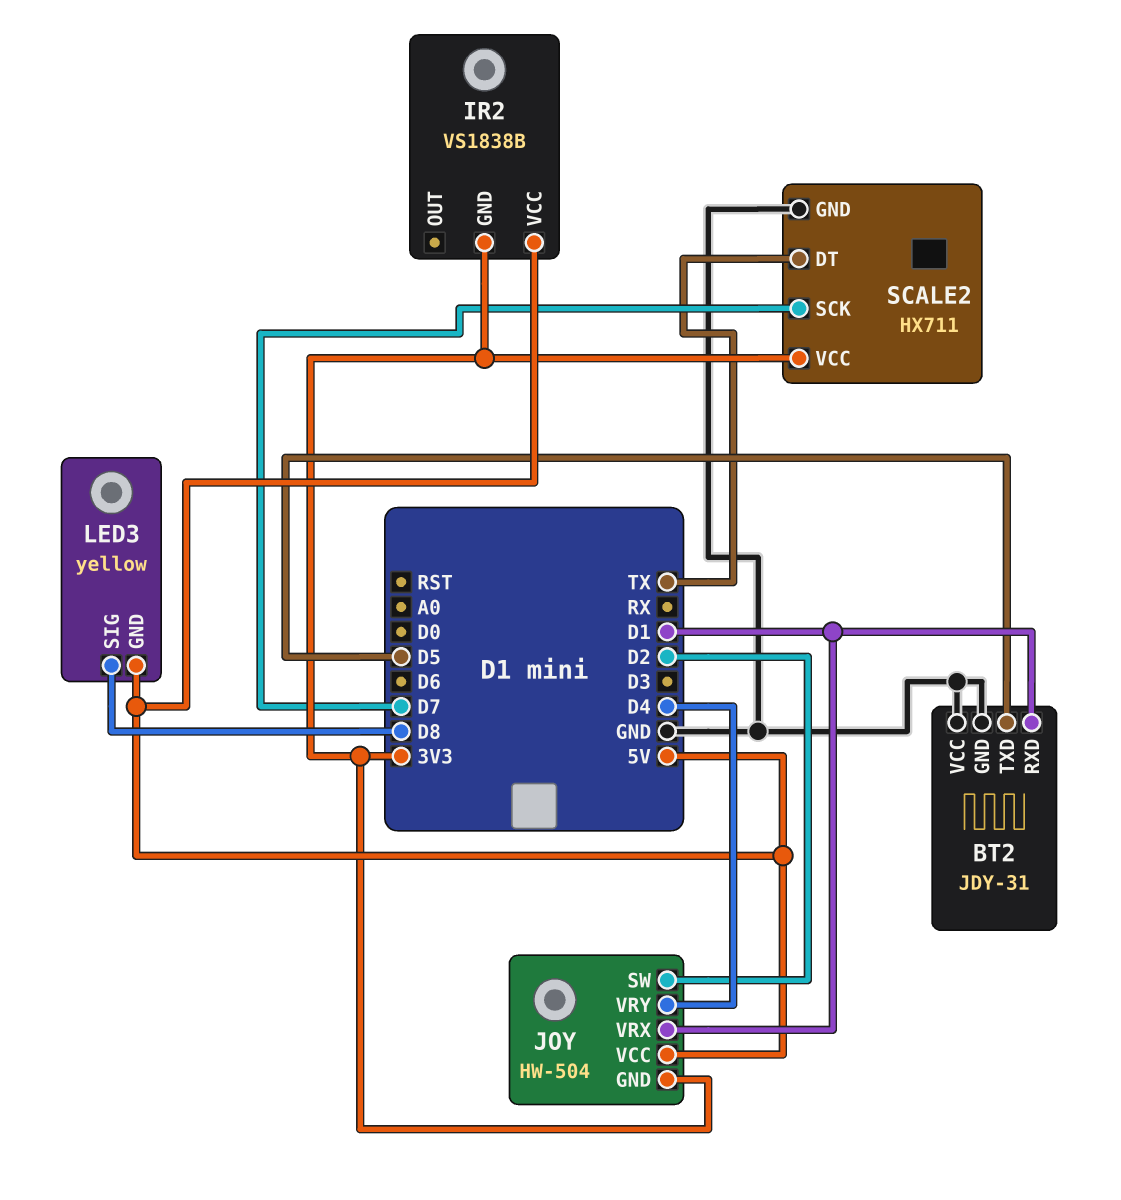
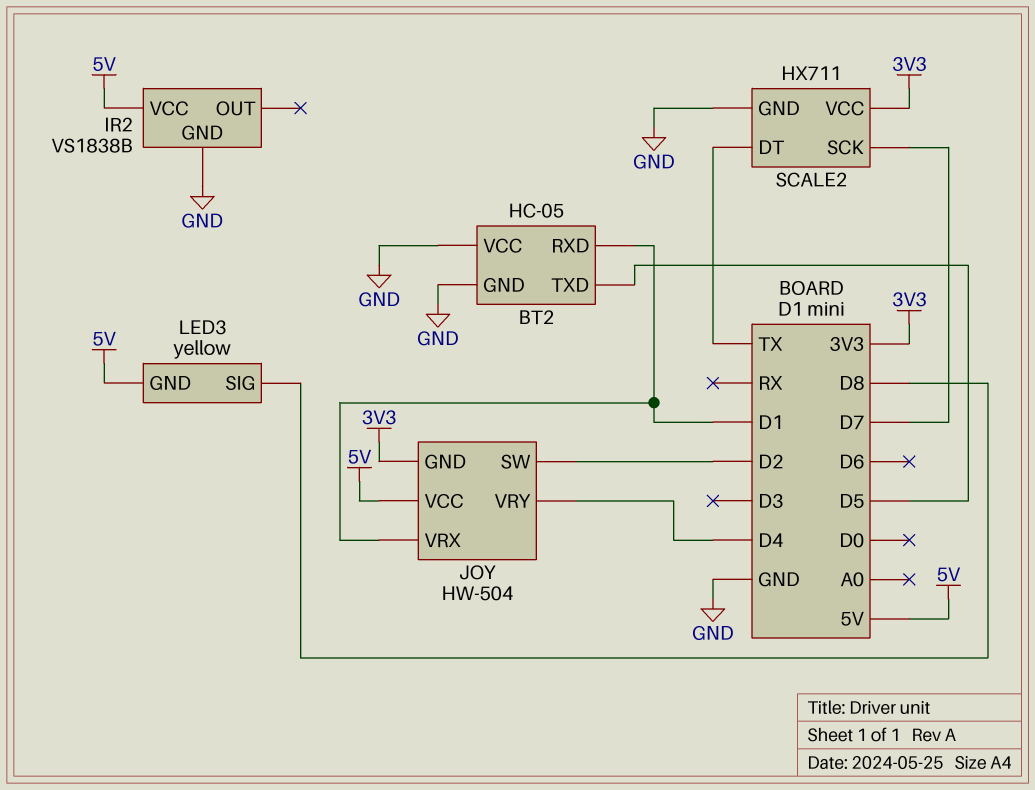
BT2: JDY-31 -> HC-05
IR2 pin GND: 3V3 -> GND

